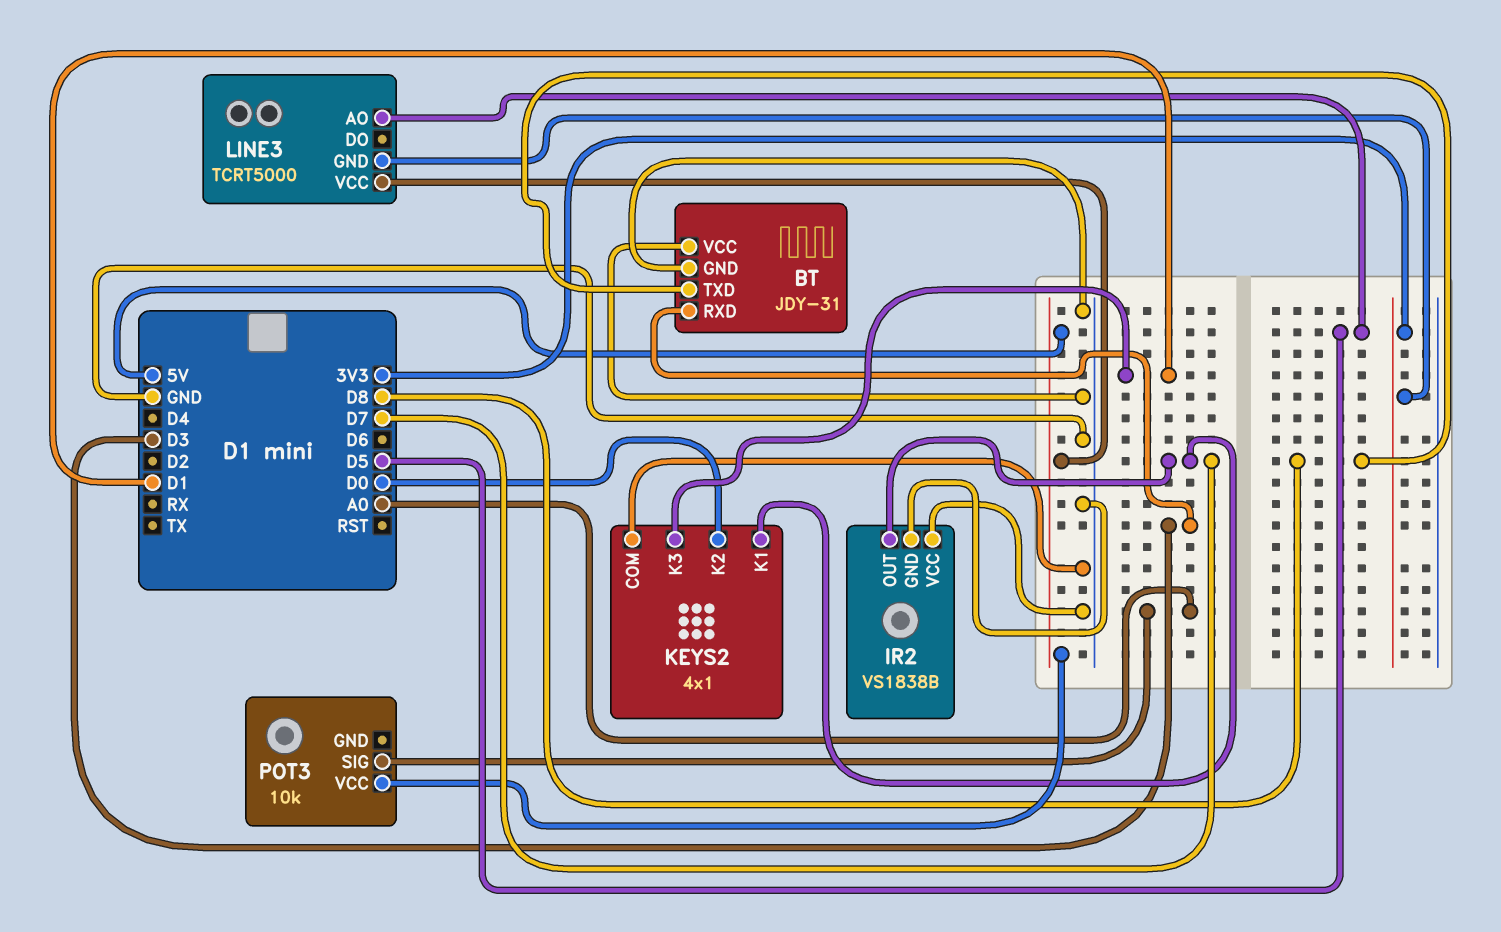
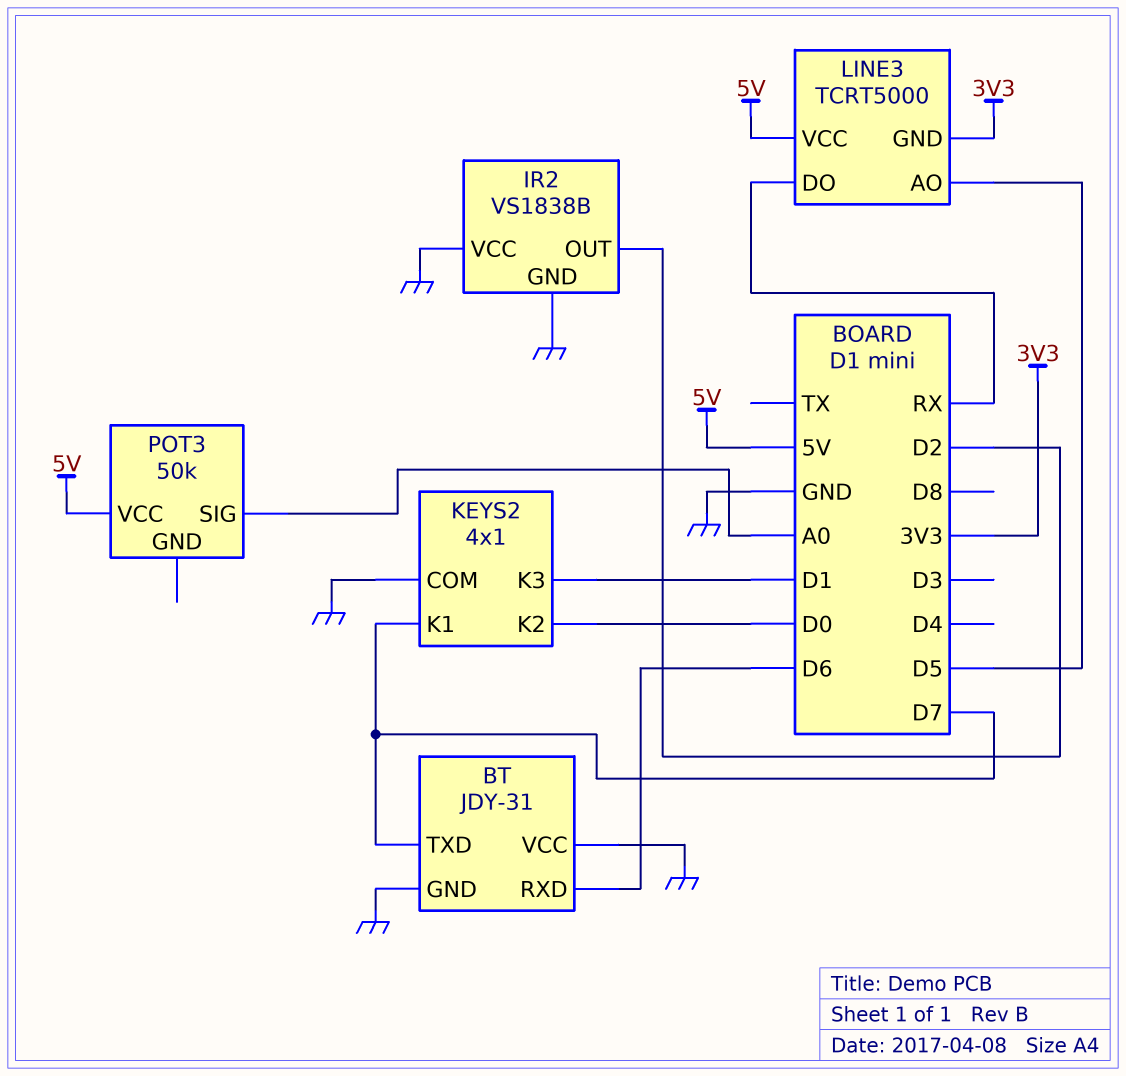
BT pin RXD: D3 -> D6
BT pin TXD: D8 -> D7
IR2 pin OUT: D7 -> D2
LINE3 pin DO: none -> RX
POT3: 10k -> 50k

